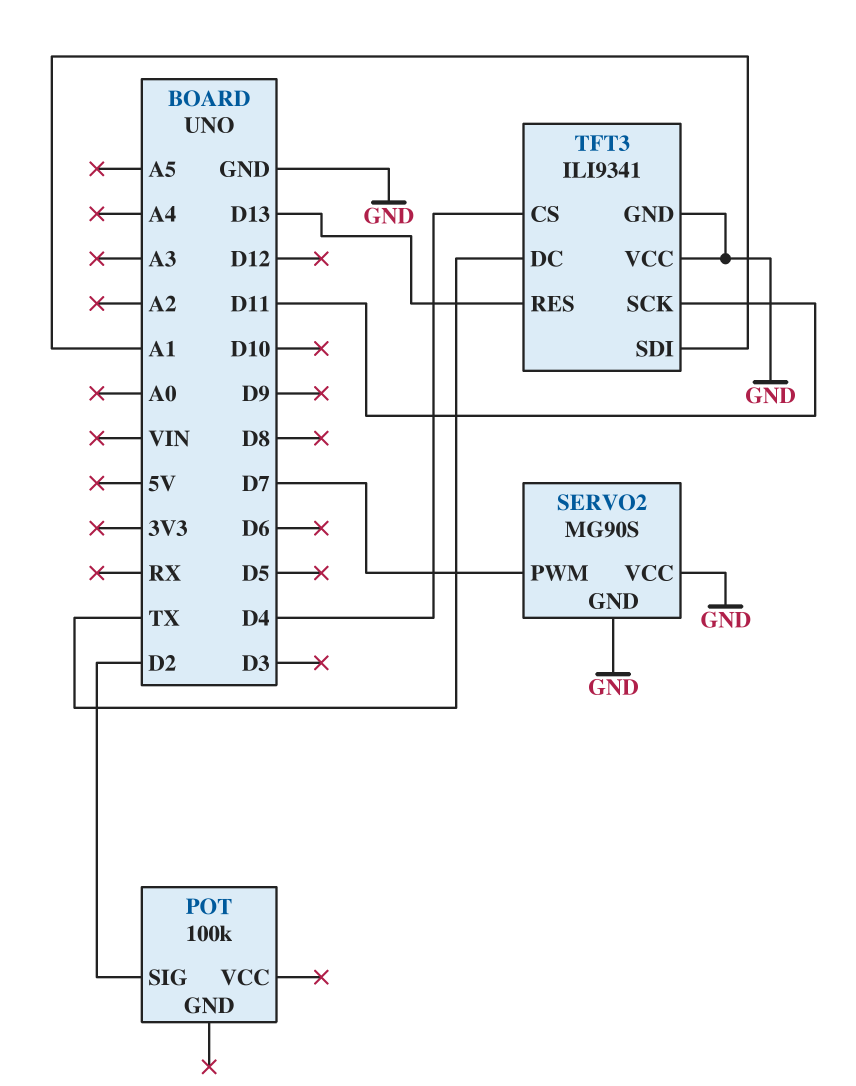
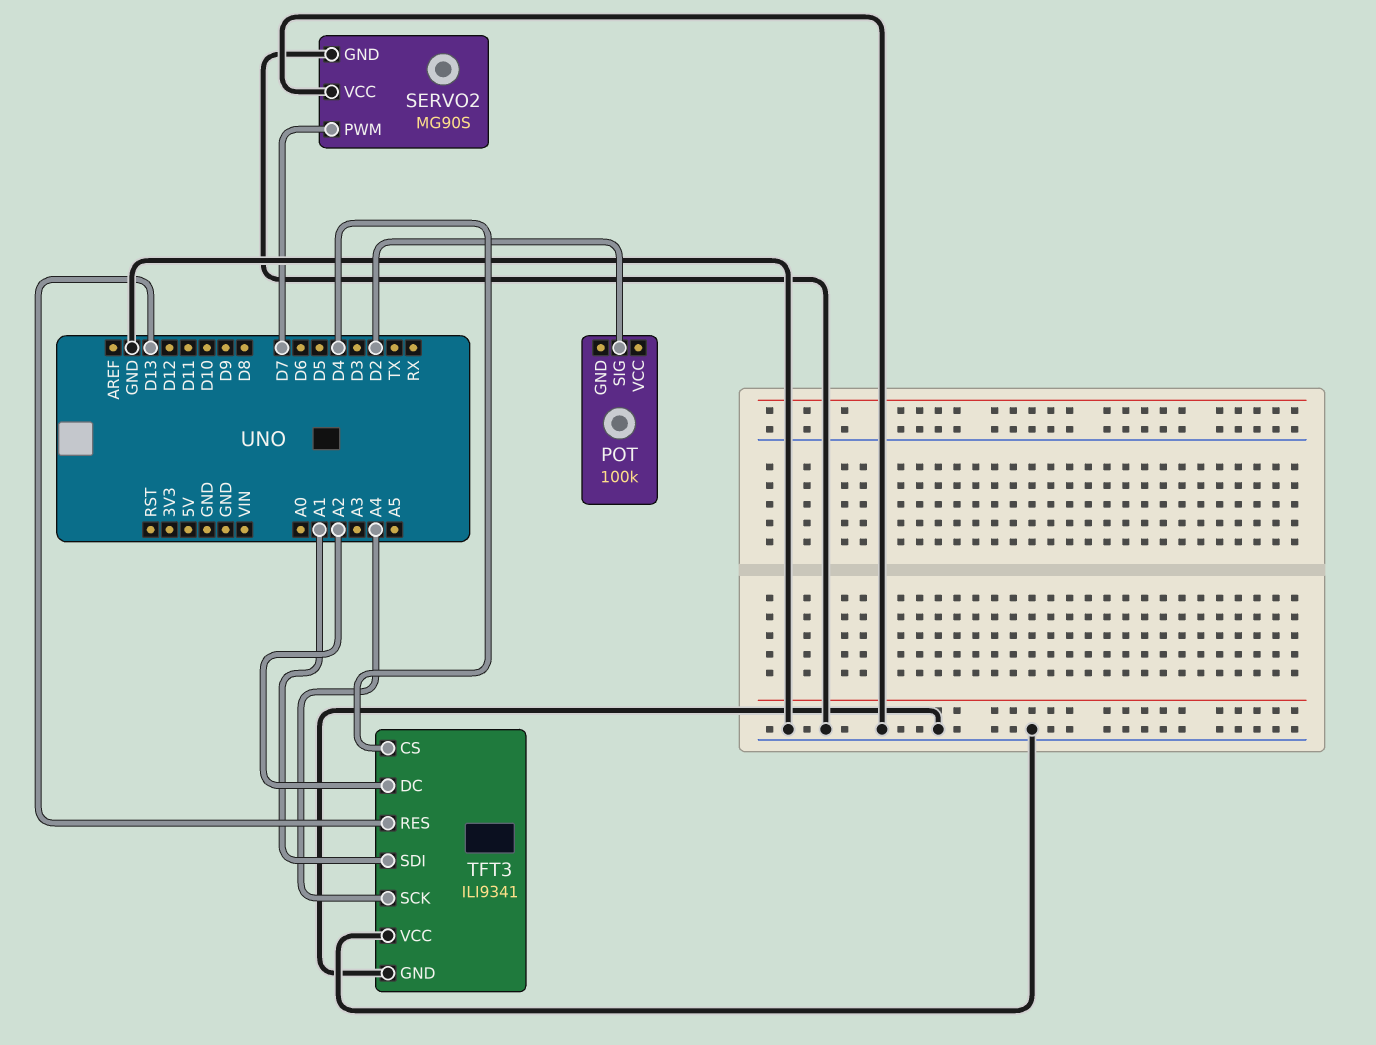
TFT3 pin DC: TX -> A2
TFT3 pin SCK: D11 -> A4

